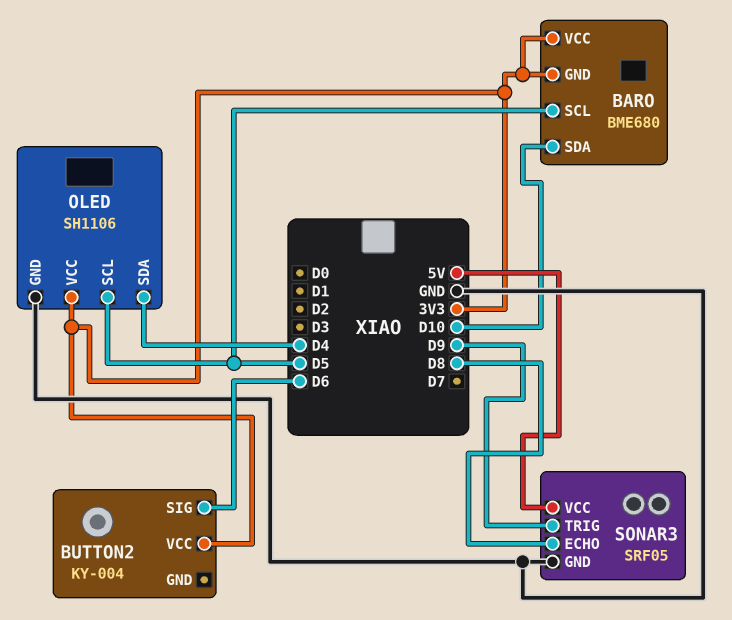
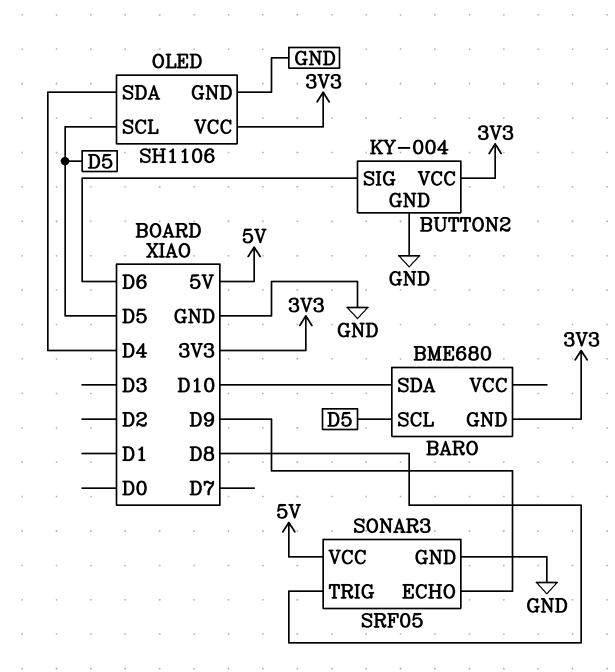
BARO pin VCC: 3V3 -> none
BUTTON2 pin GND: none -> GND
SONAR3 pin ECHO: D8 -> D9
SONAR3 pin TRIG: D9 -> D8

